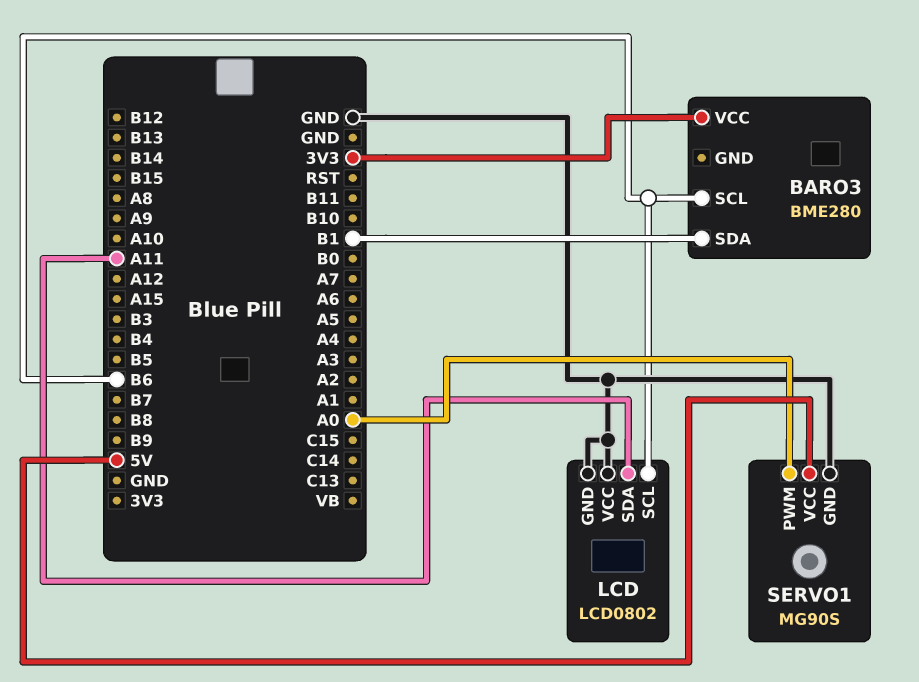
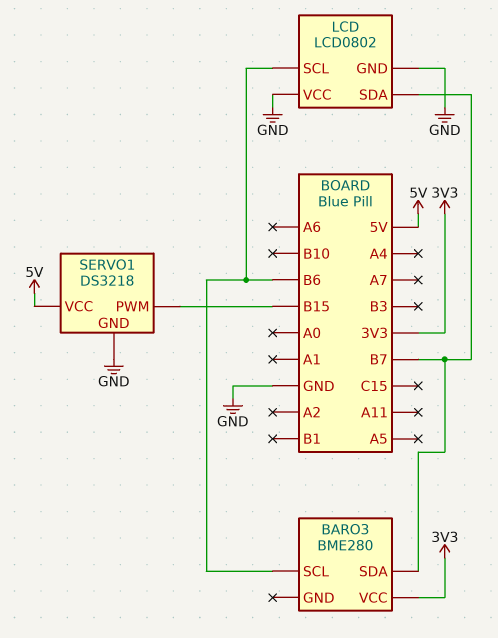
BARO3 pin SDA: B1 -> B7
LCD pin SDA: A11 -> B7
SERVO1: MG90S -> DS3218
SERVO1 pin PWM: A0 -> B15

